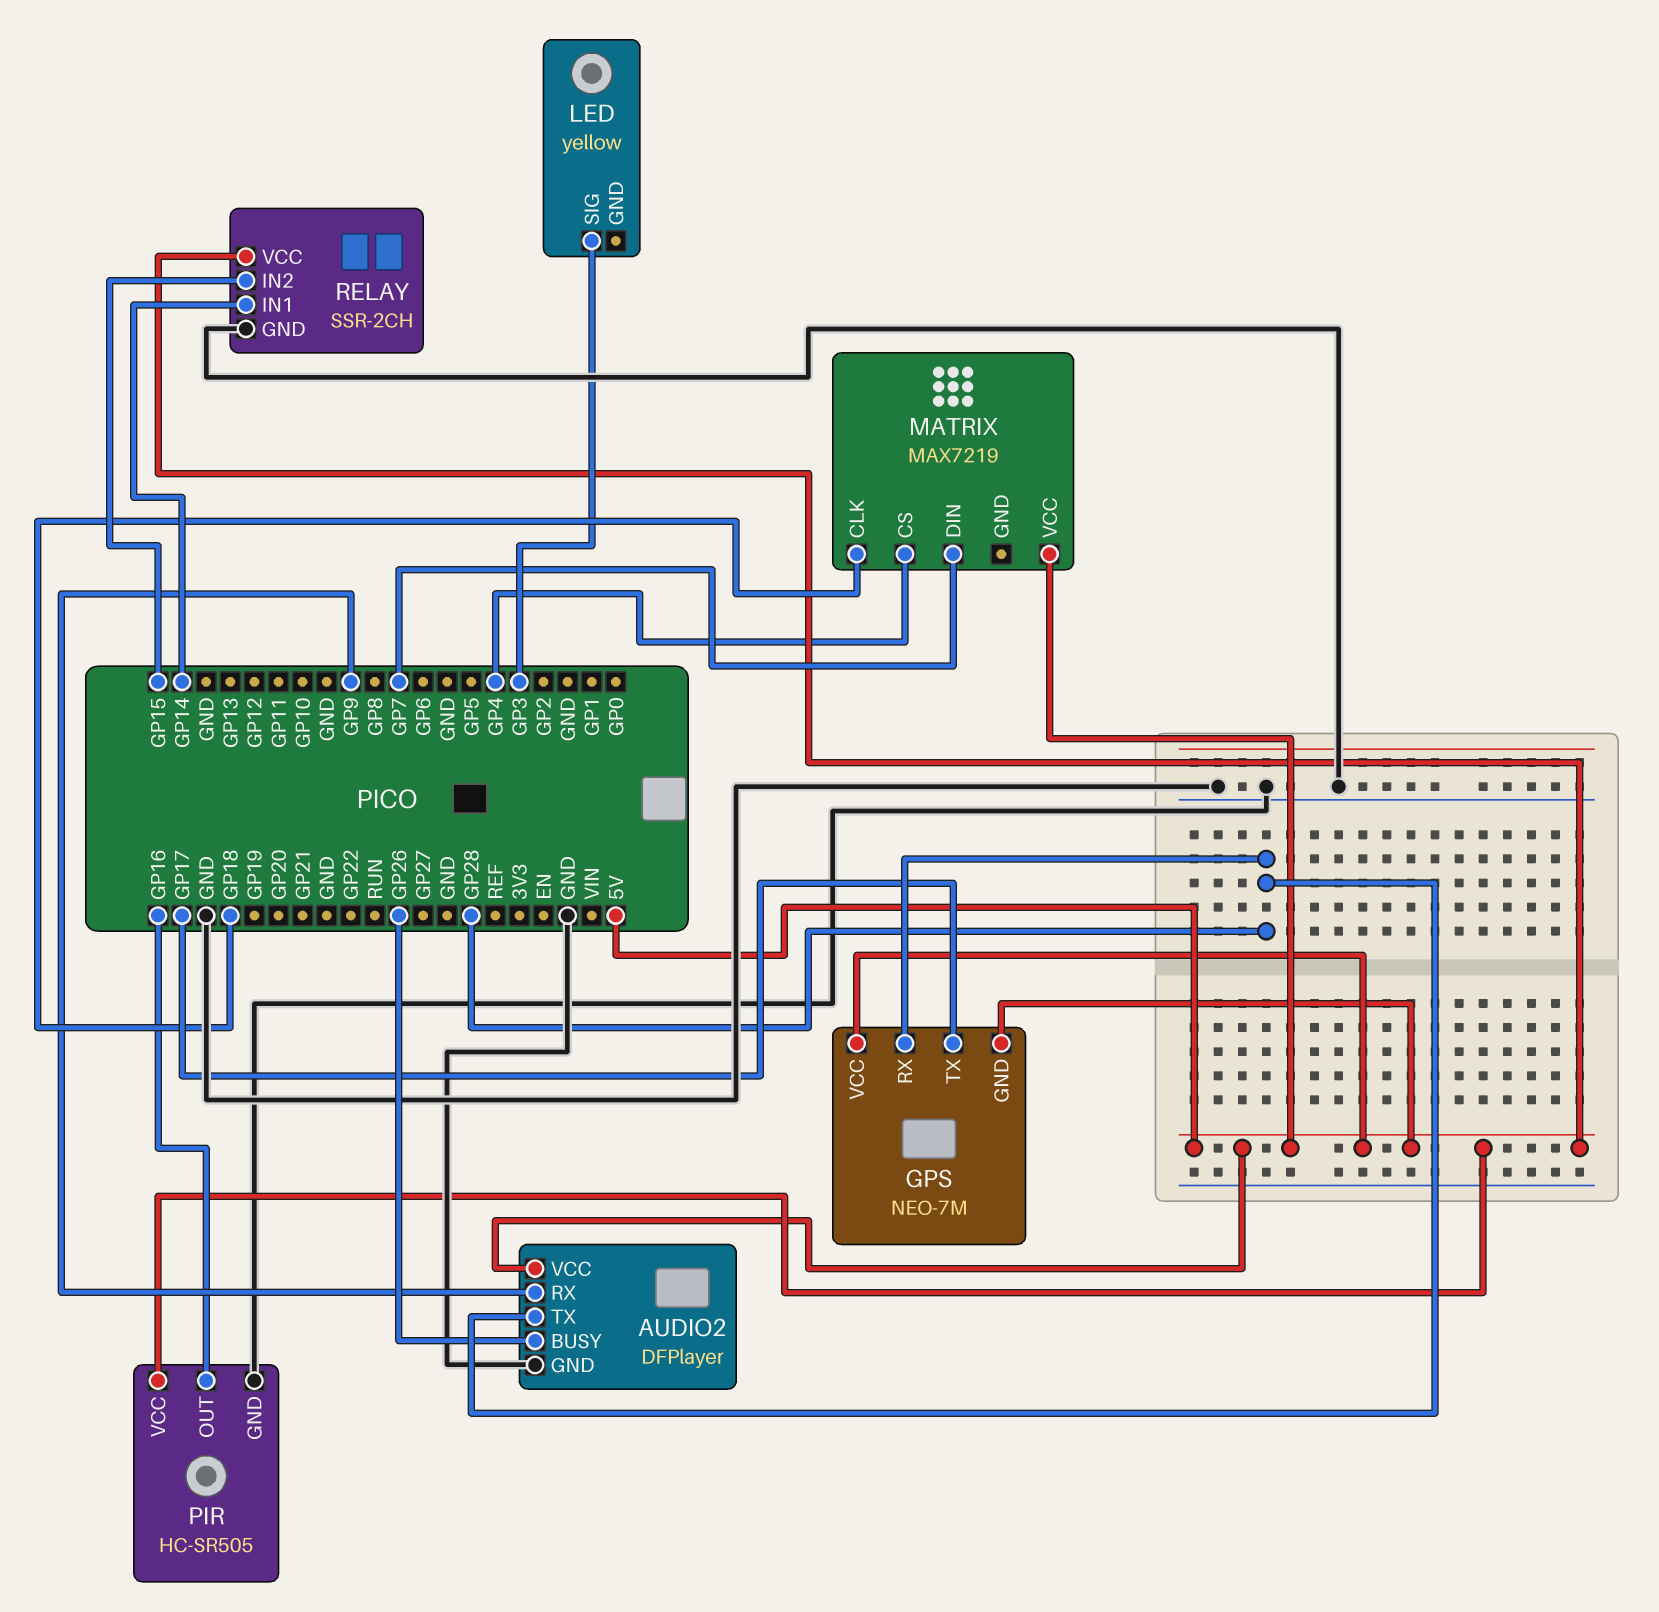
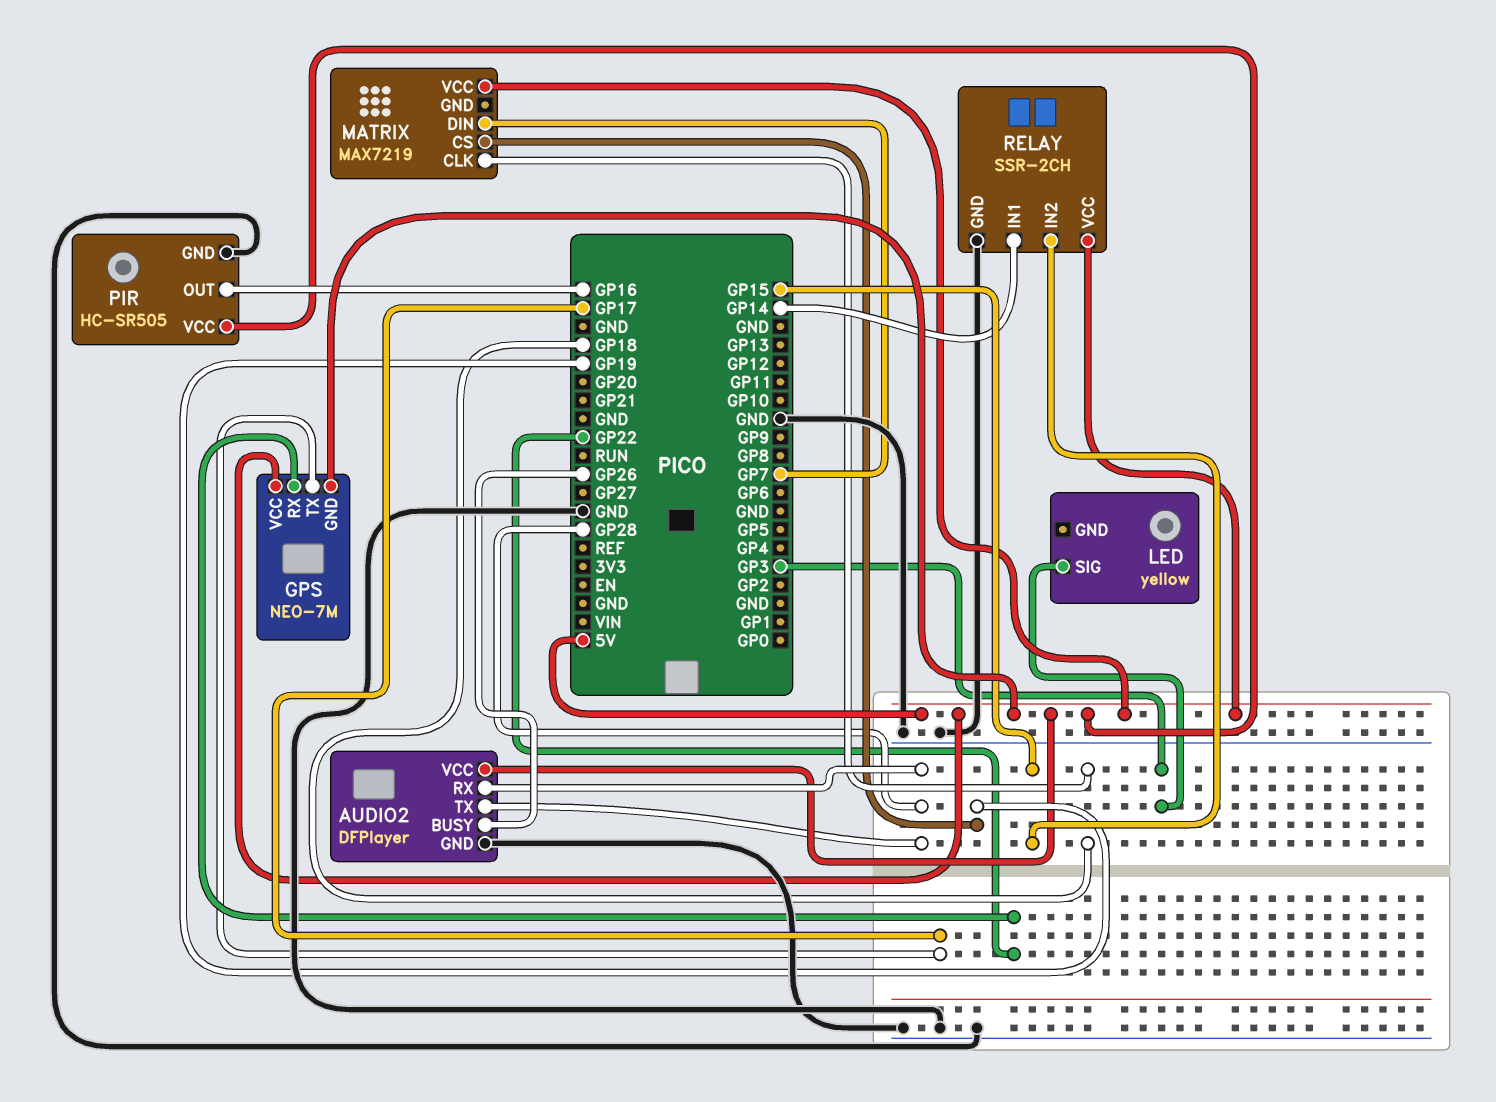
AUDIO2 pin RX: GP9 -> GP28
GPS pin RX: GP28 -> GP22
MATRIX pin CS: GP4 -> GP19

